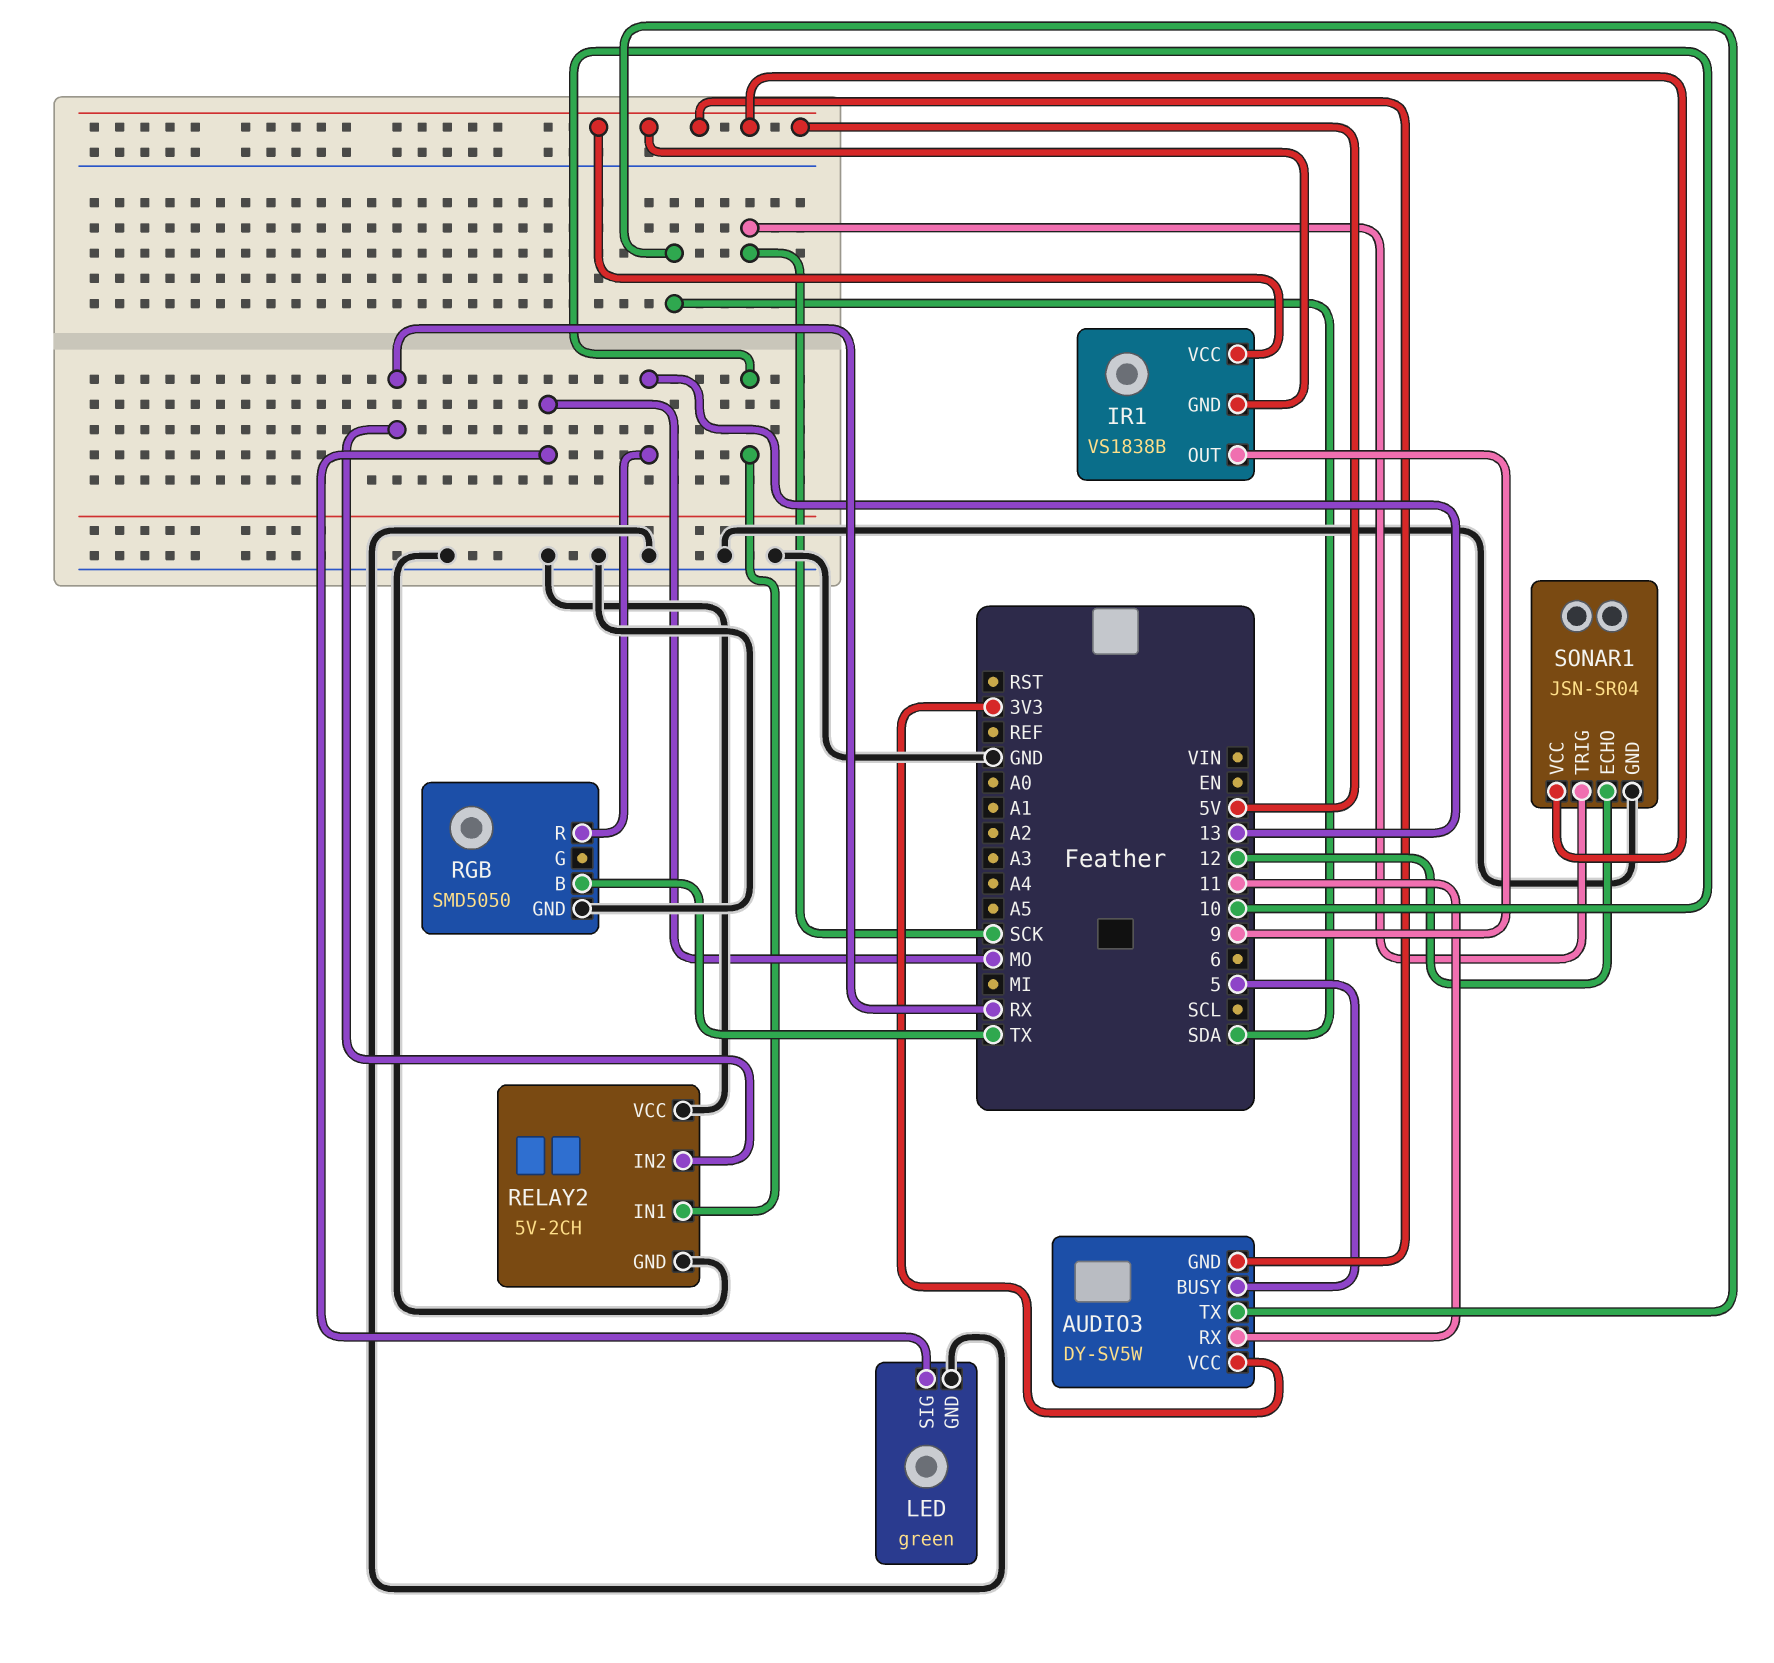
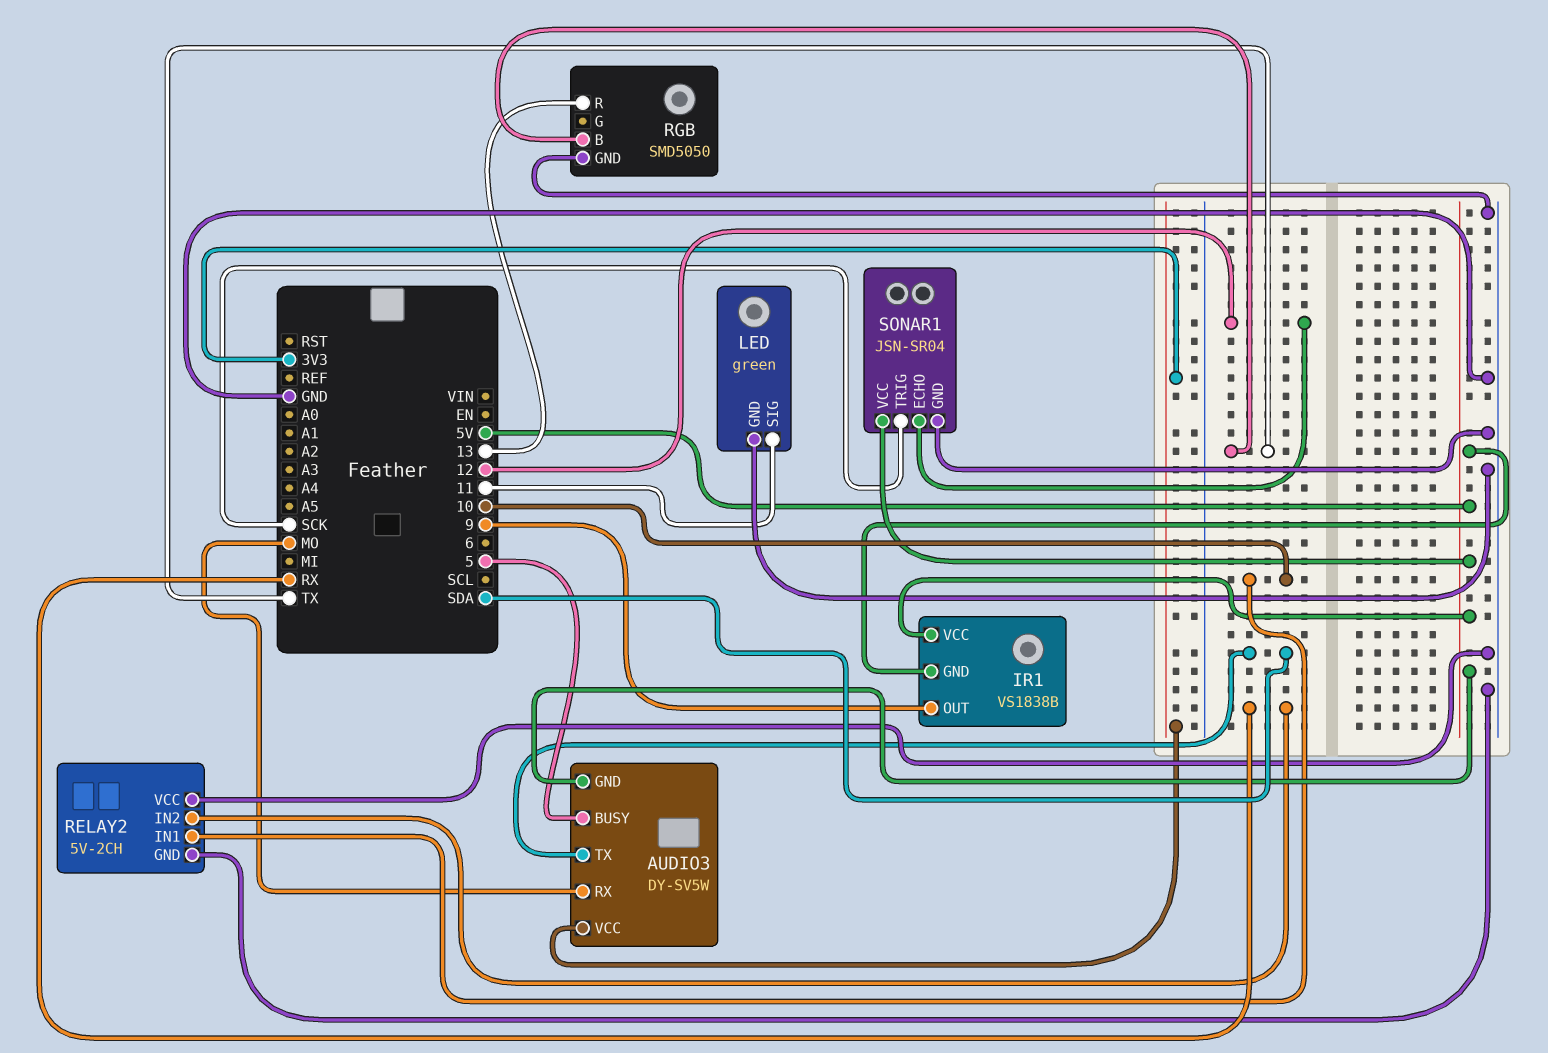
AUDIO3 pin RX: 11 -> MO
LED pin SIG: MO -> 11

